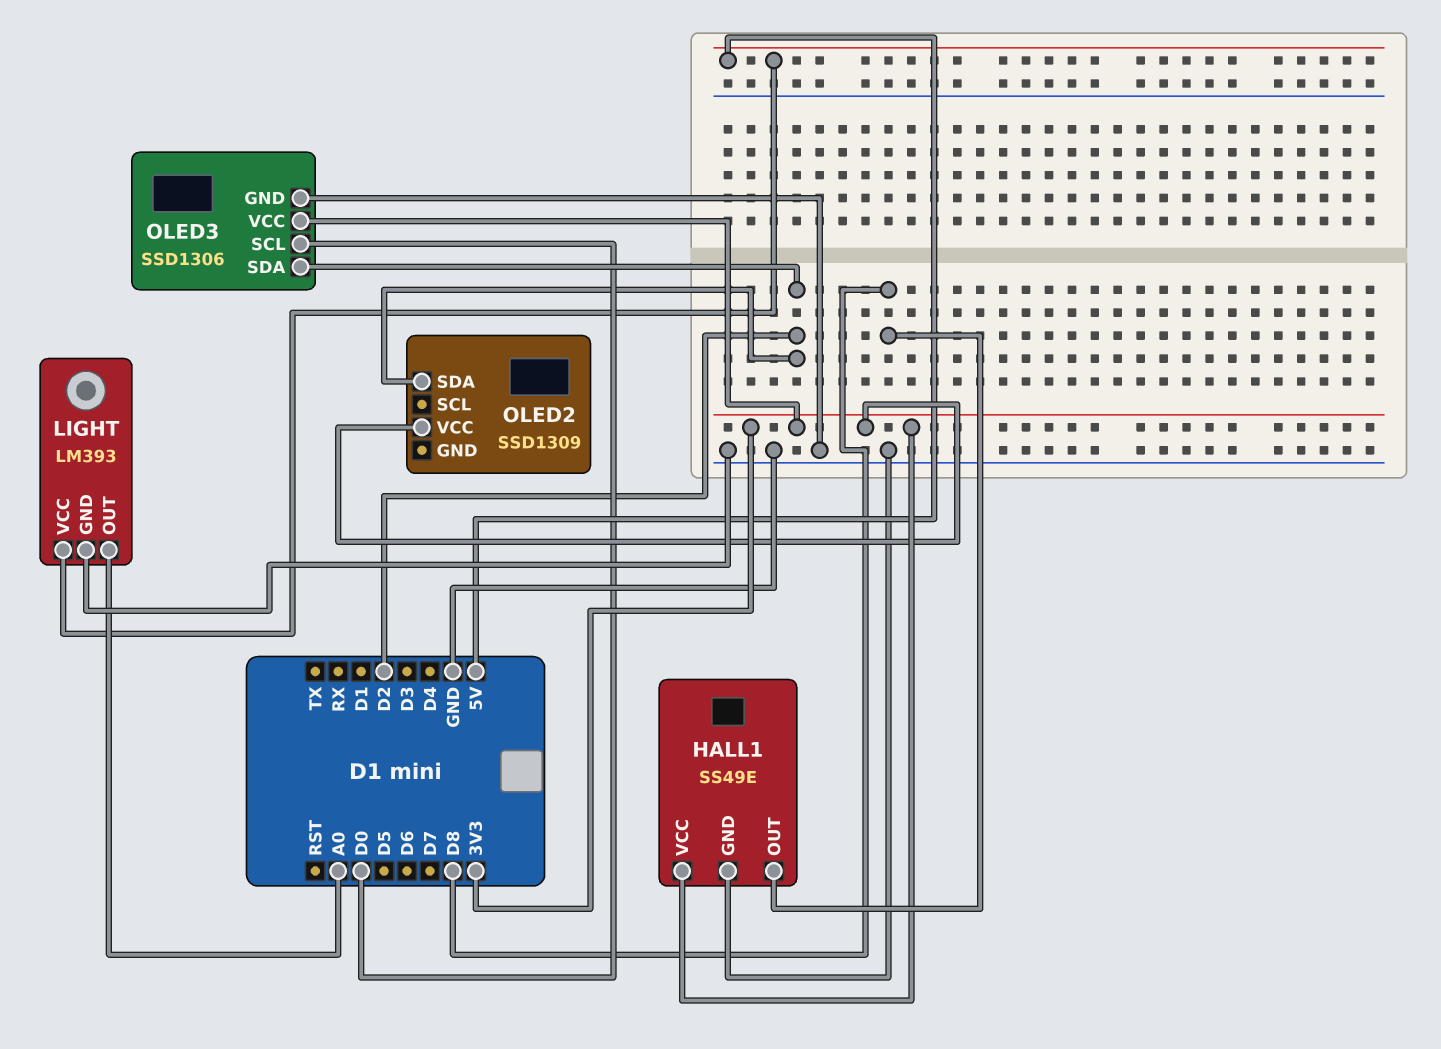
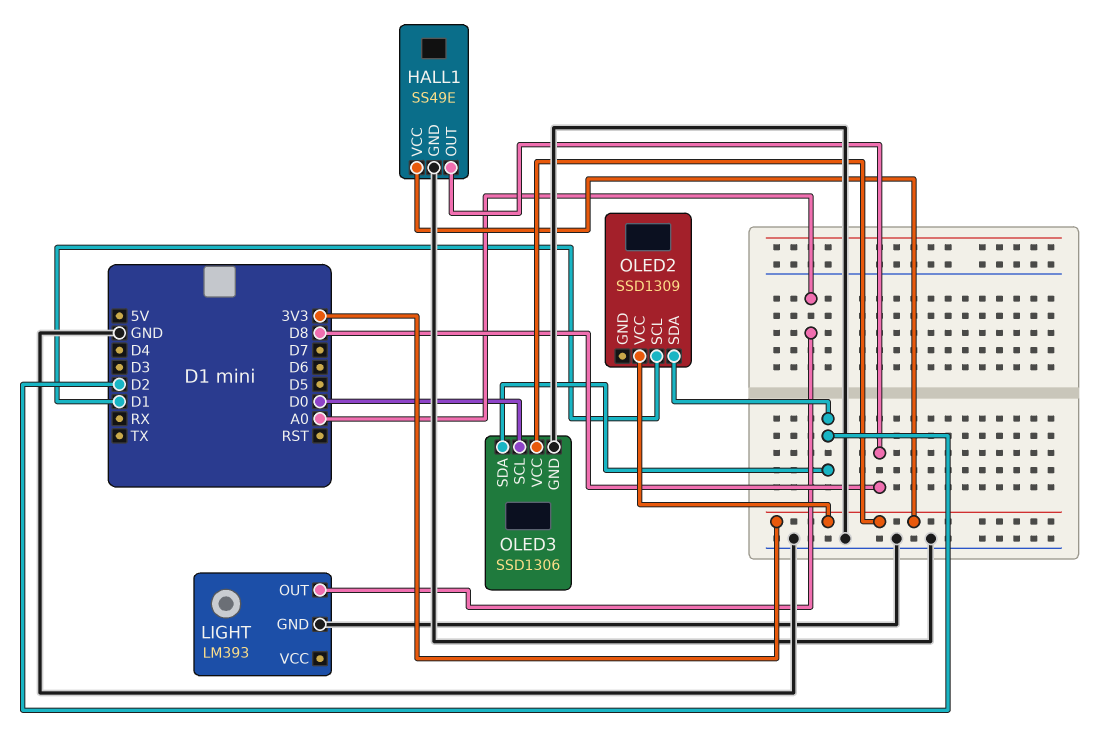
LIGHT pin VCC: 5V -> none
OLED2 pin SCL: none -> D1

